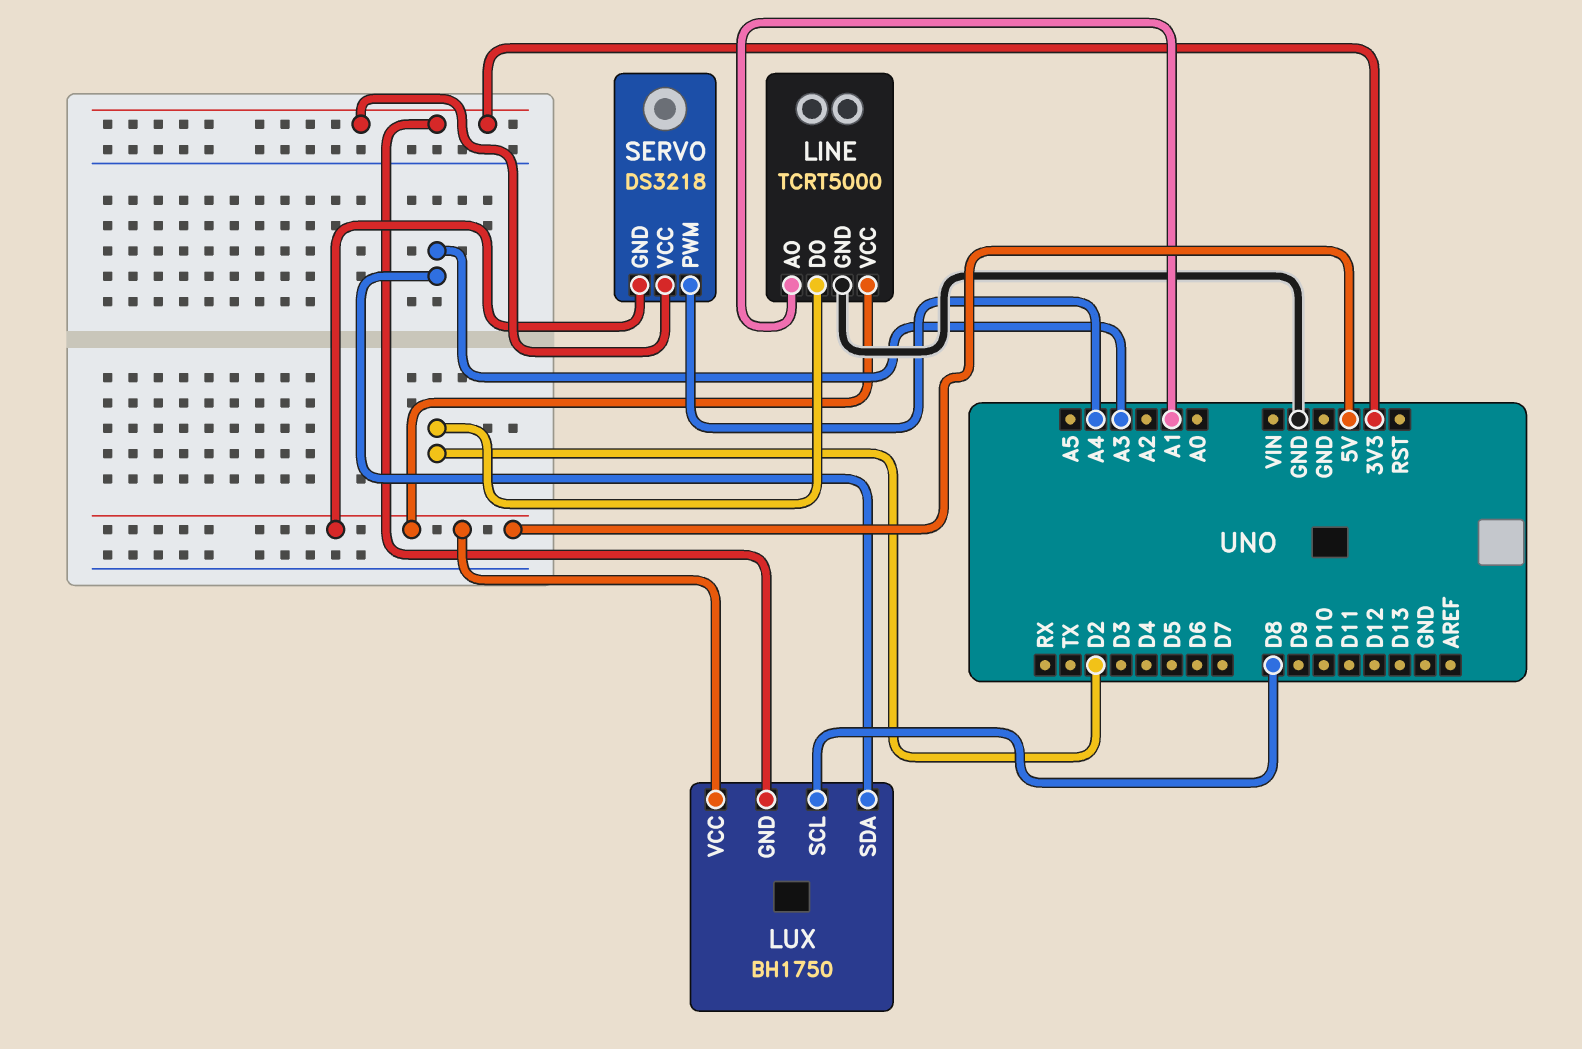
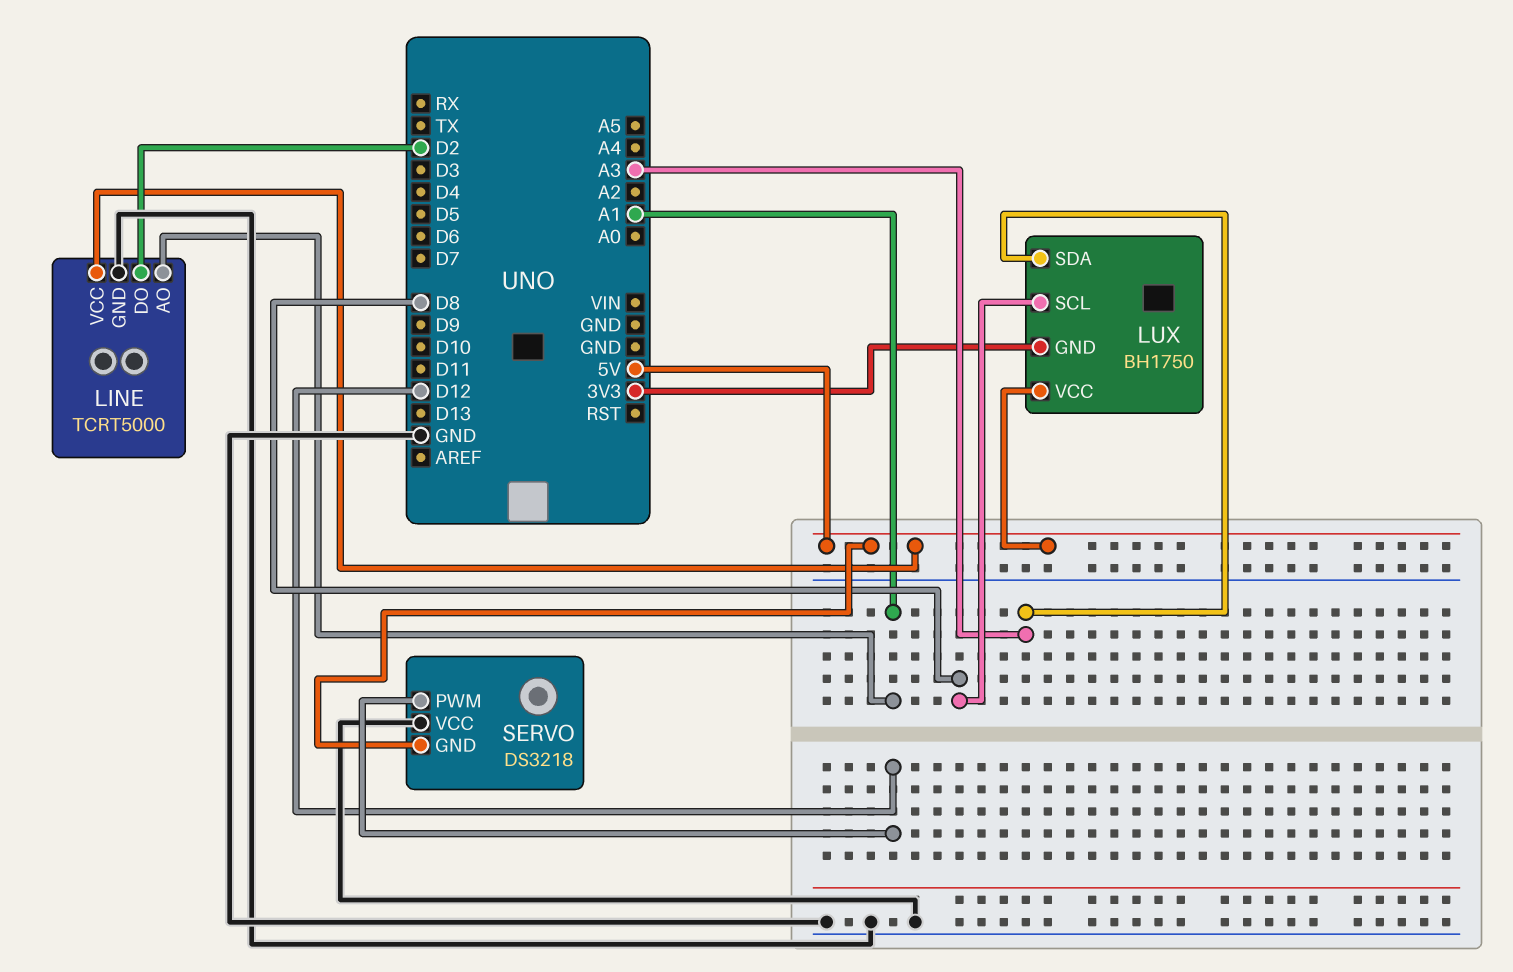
SERVO pin PWM: A4 -> D12
SERVO pin VCC: 3V3 -> GND

